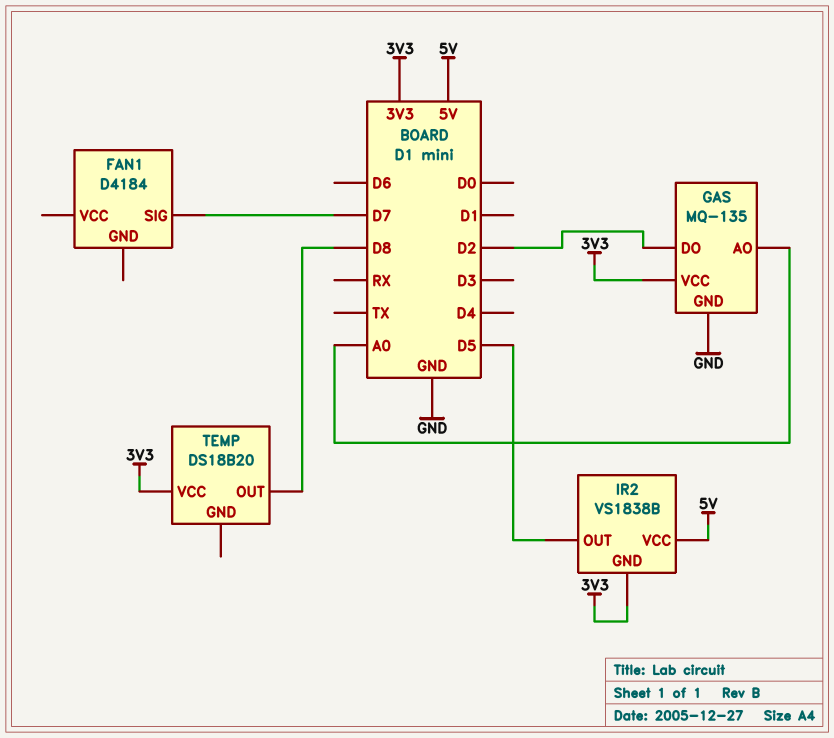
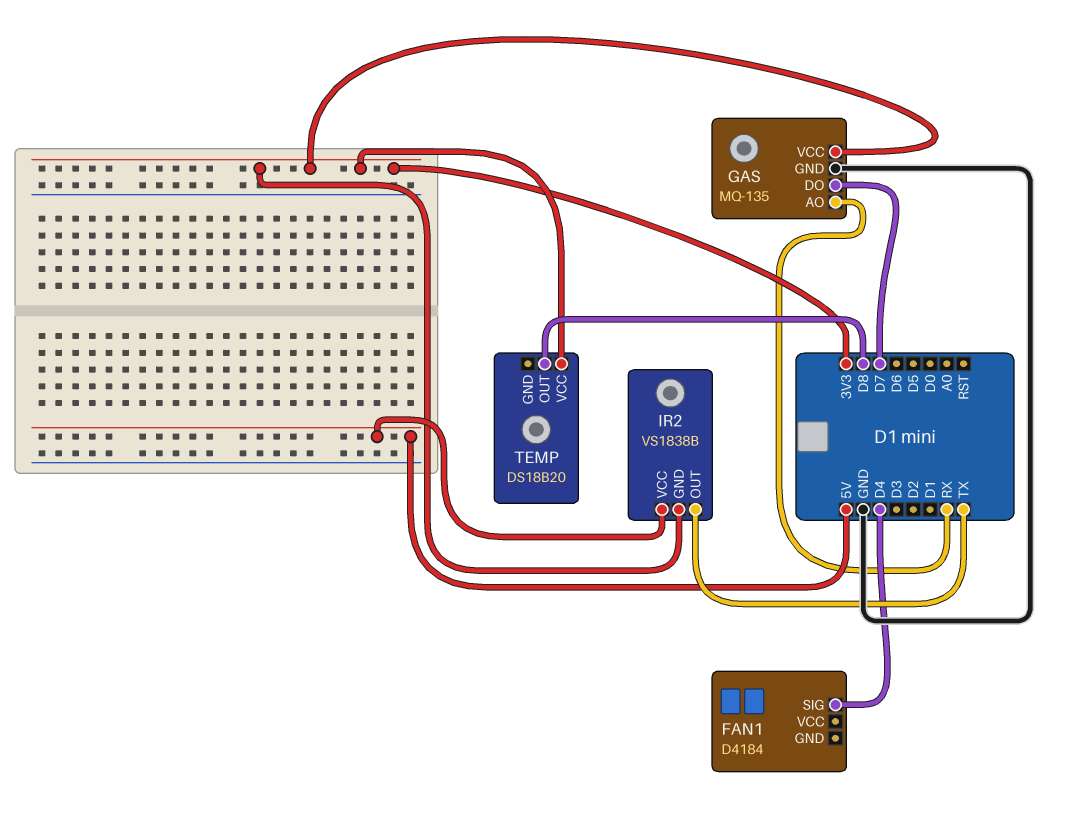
FAN1 pin SIG: D7 -> D4
GAS pin AO: A0 -> RX
GAS pin DO: D2 -> D7
IR2 pin OUT: D5 -> TX

